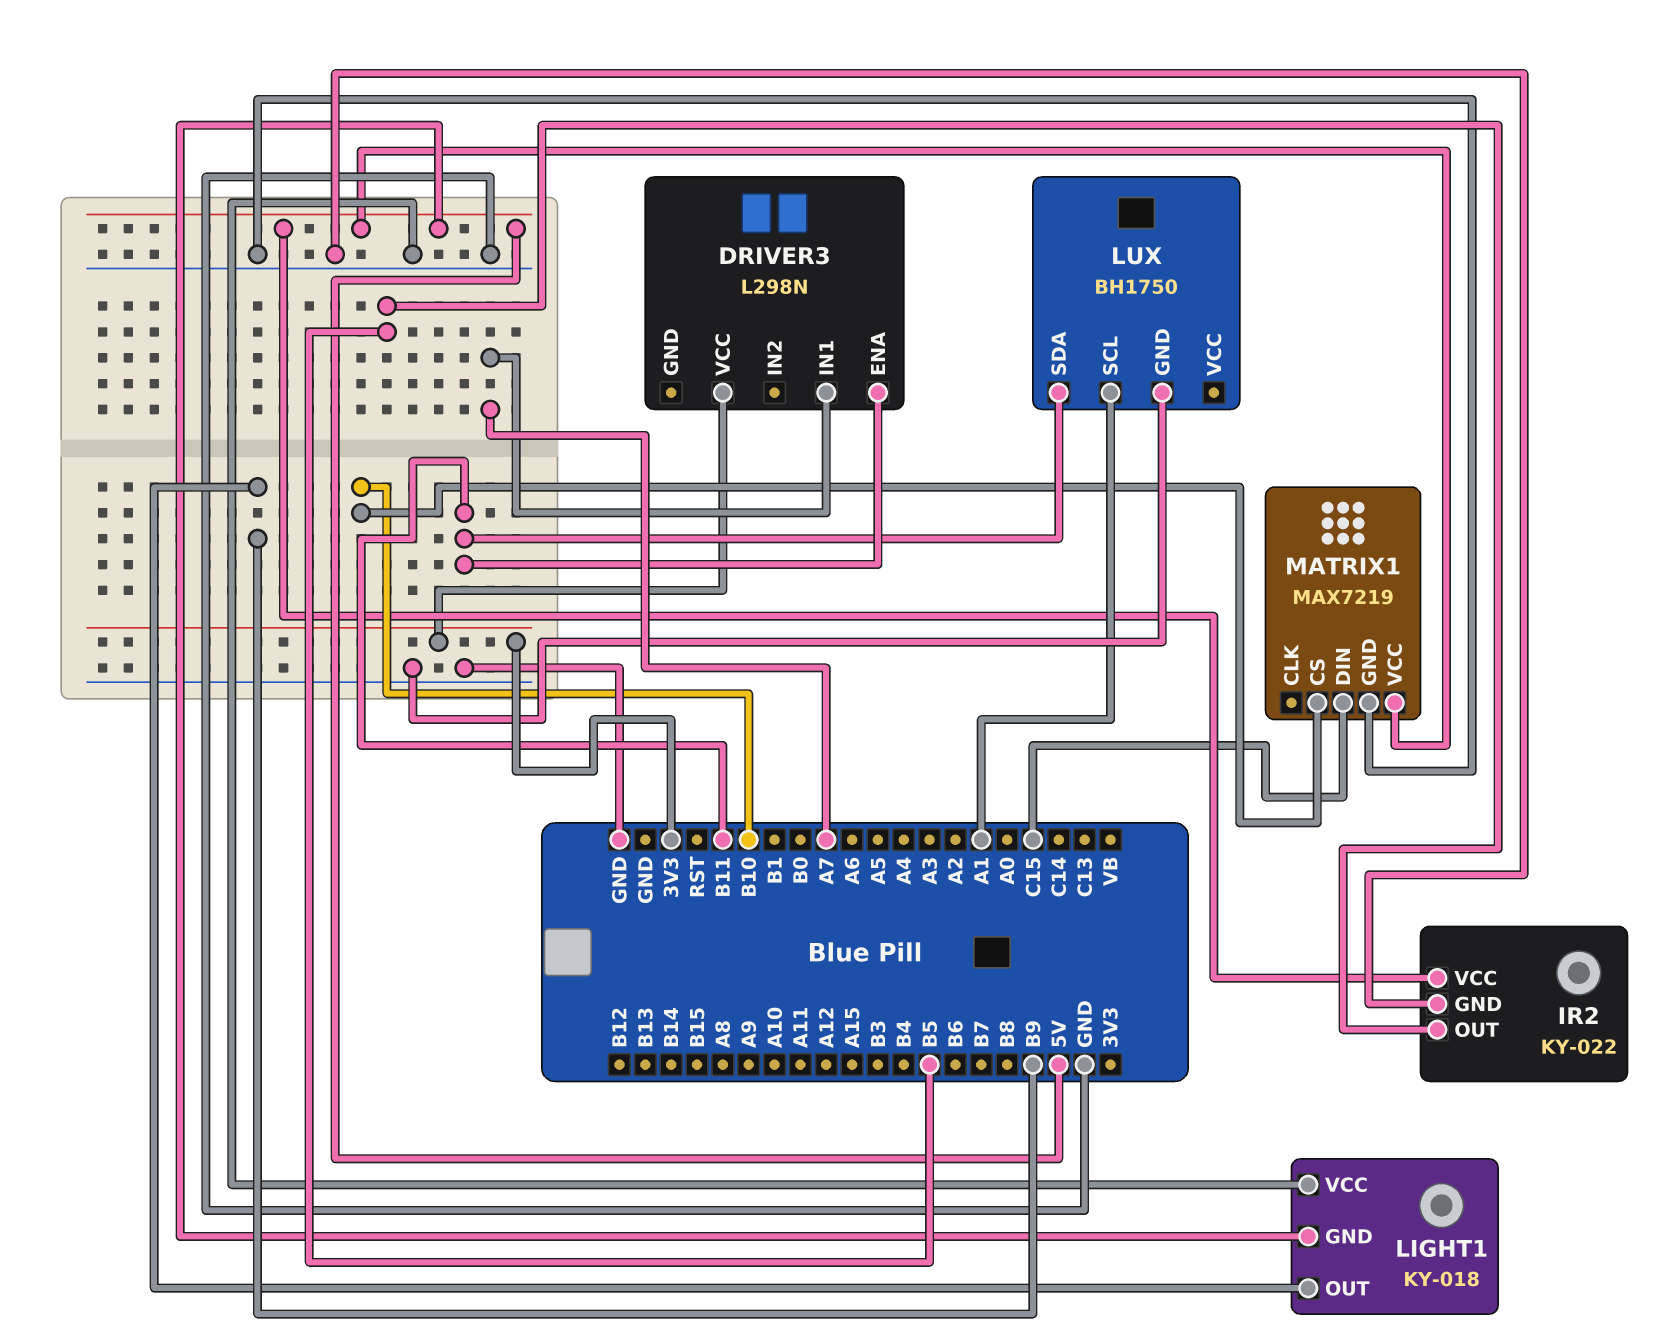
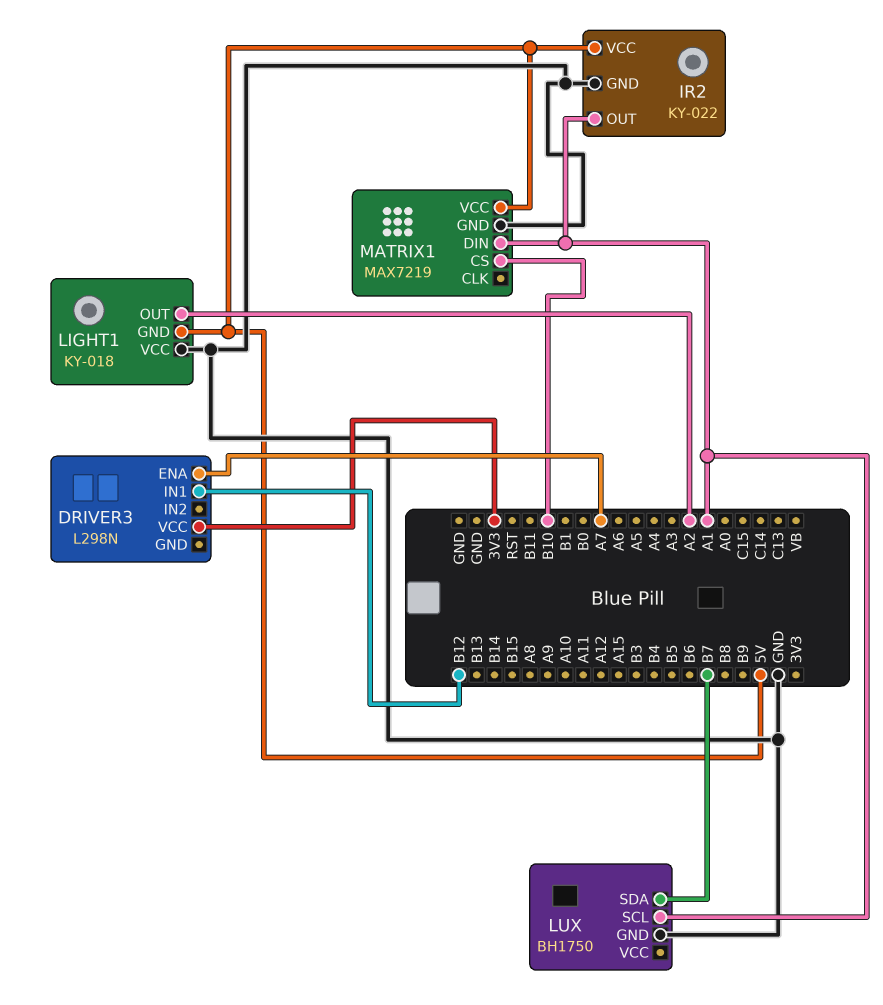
DRIVER3 pin ENA: B11 -> A7
DRIVER3 pin IN1: A7 -> B12
IR2 pin OUT: B5 -> A1
LIGHT1 pin OUT: B9 -> A2
LUX pin SDA: B11 -> B7
MATRIX1 pin DIN: C15 -> A1

